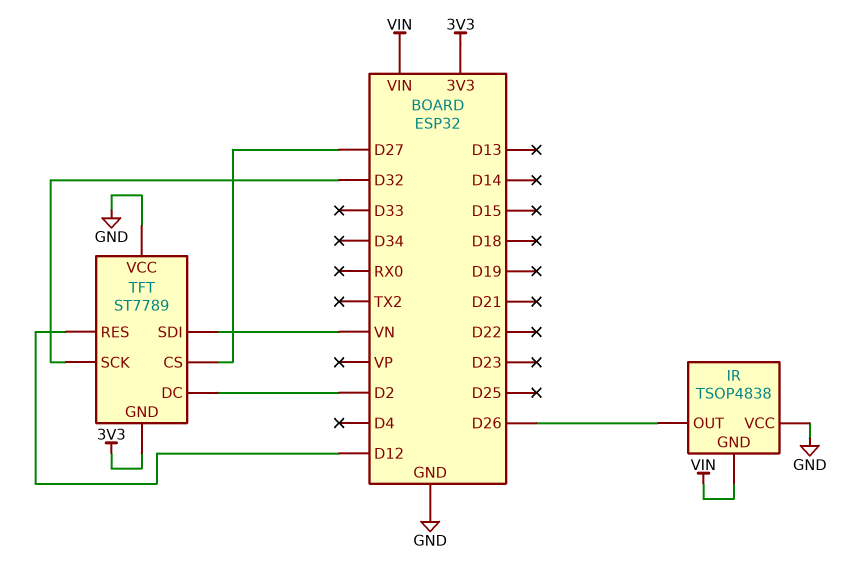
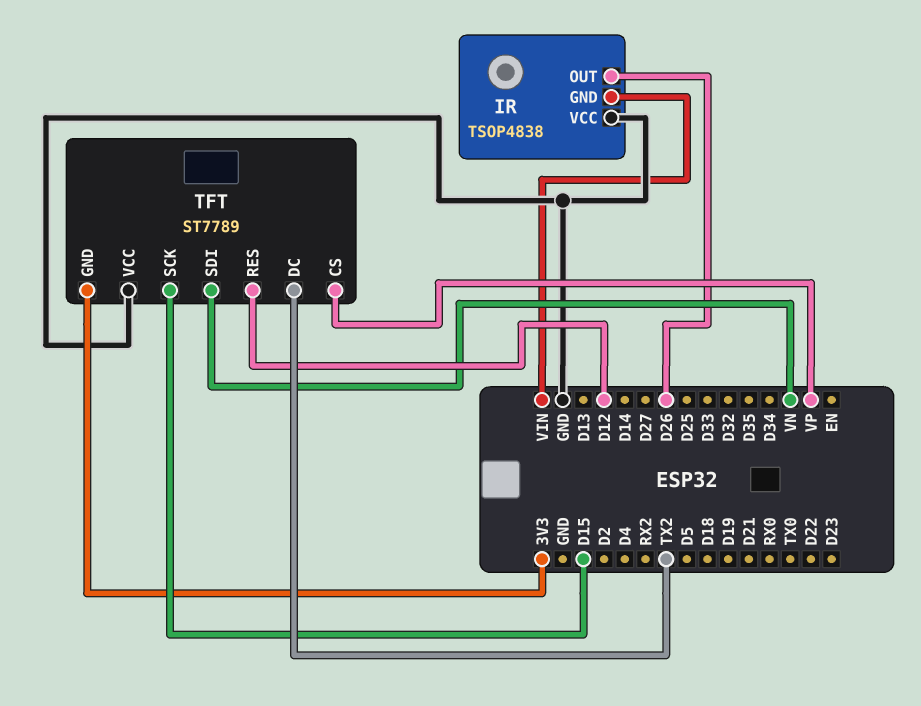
TFT pin CS: D27 -> VP
TFT pin DC: D2 -> TX2
TFT pin SCK: D32 -> D15

